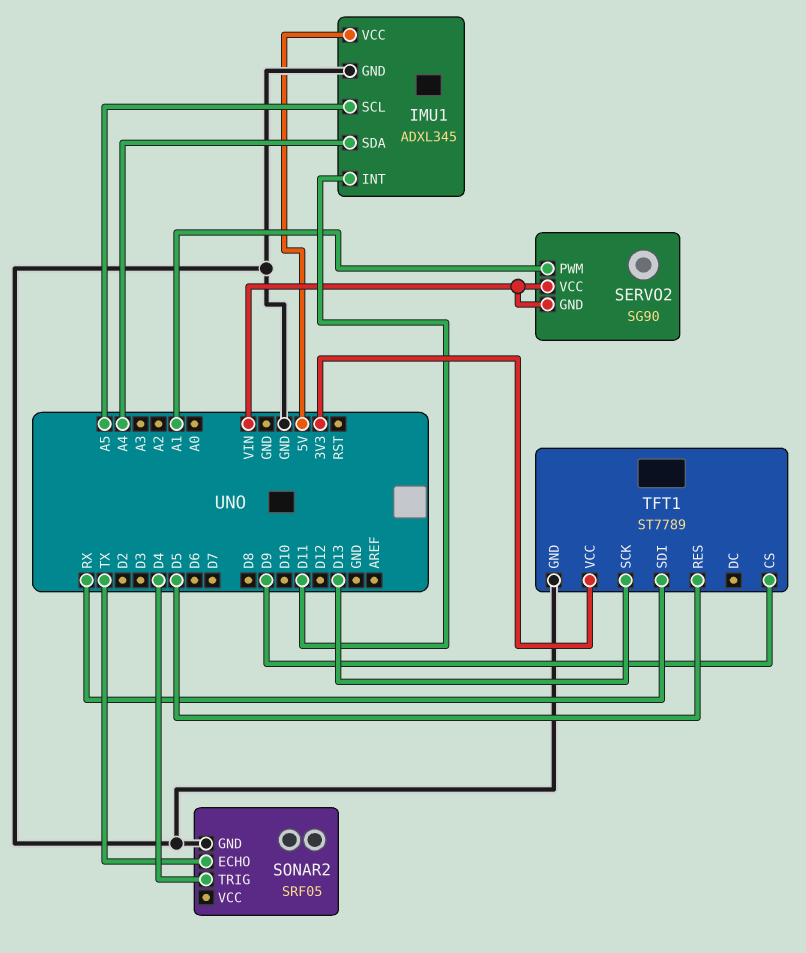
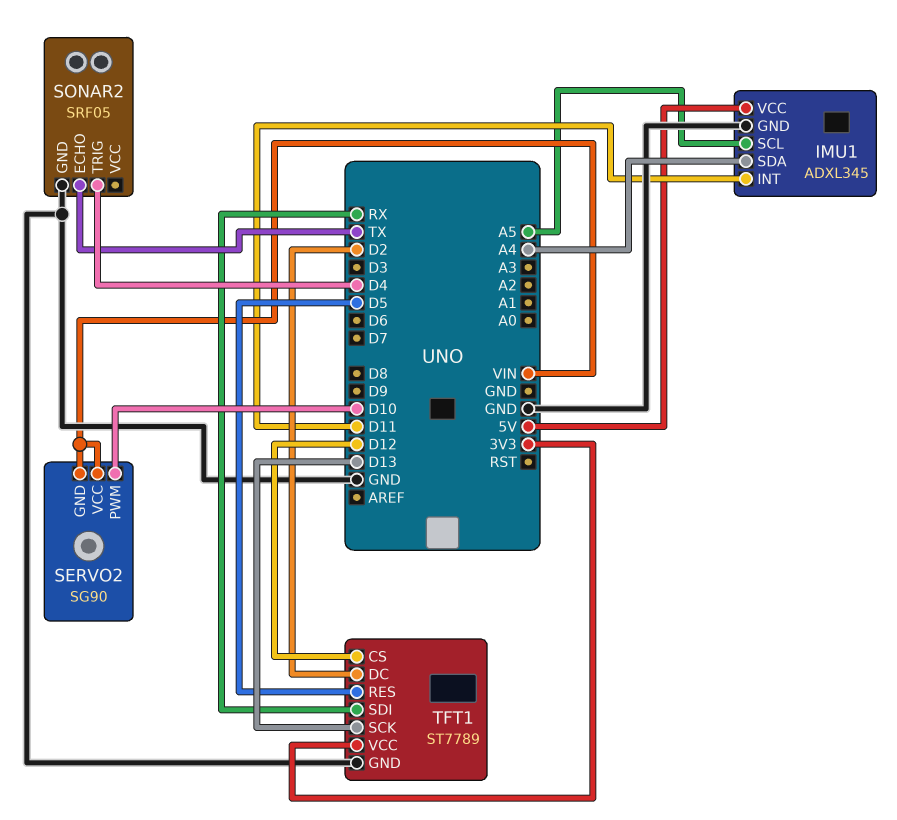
SERVO2 pin PWM: A1 -> D10
TFT1 pin CS: D9 -> D12
TFT1 pin DC: none -> D2

